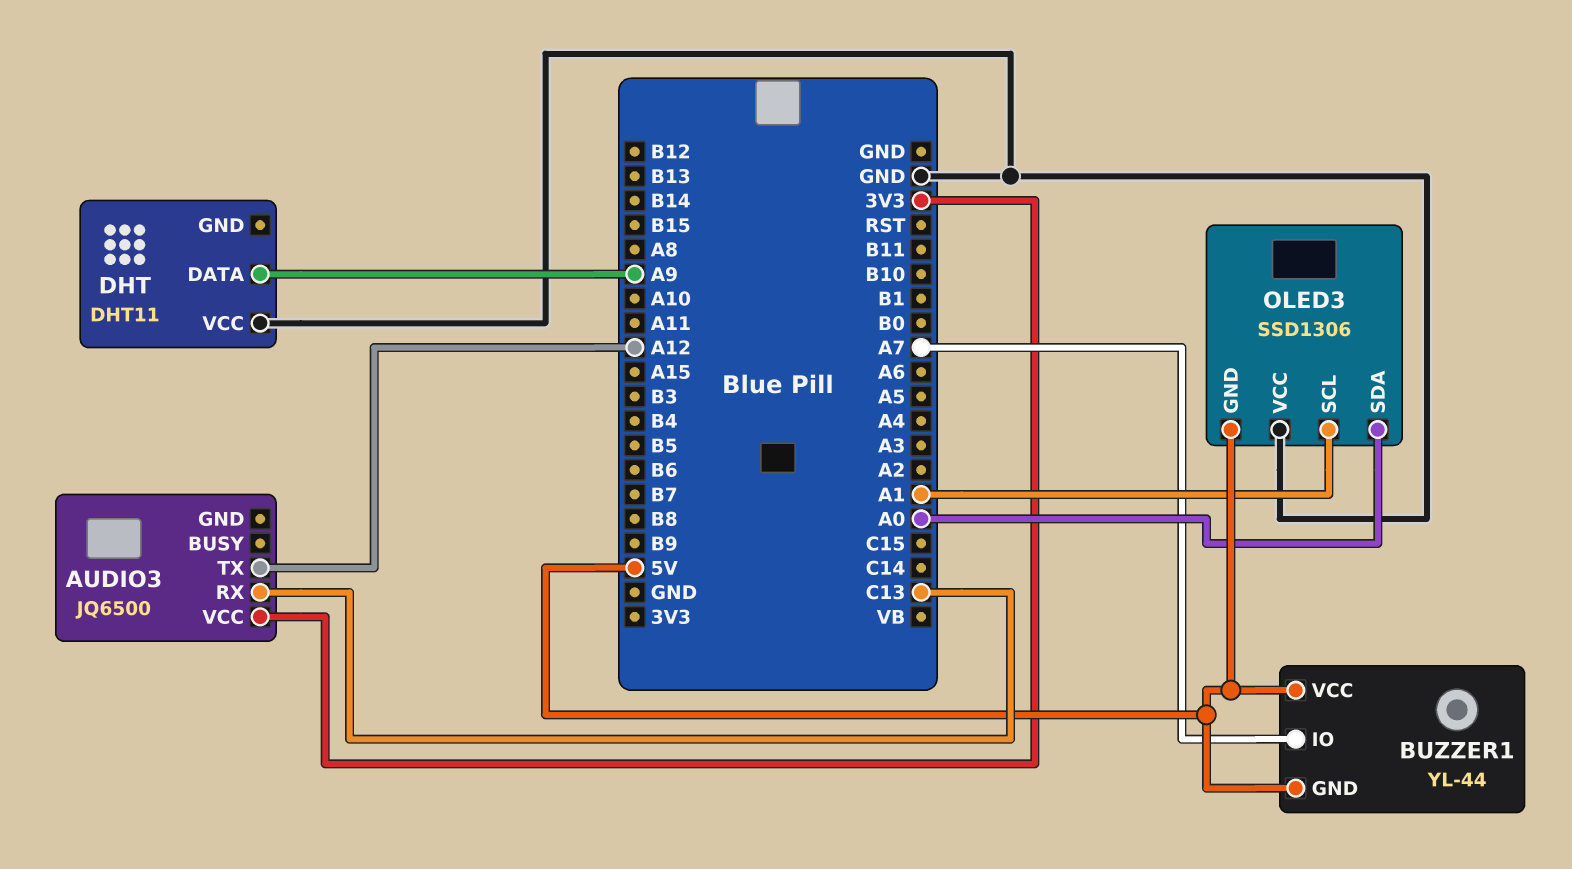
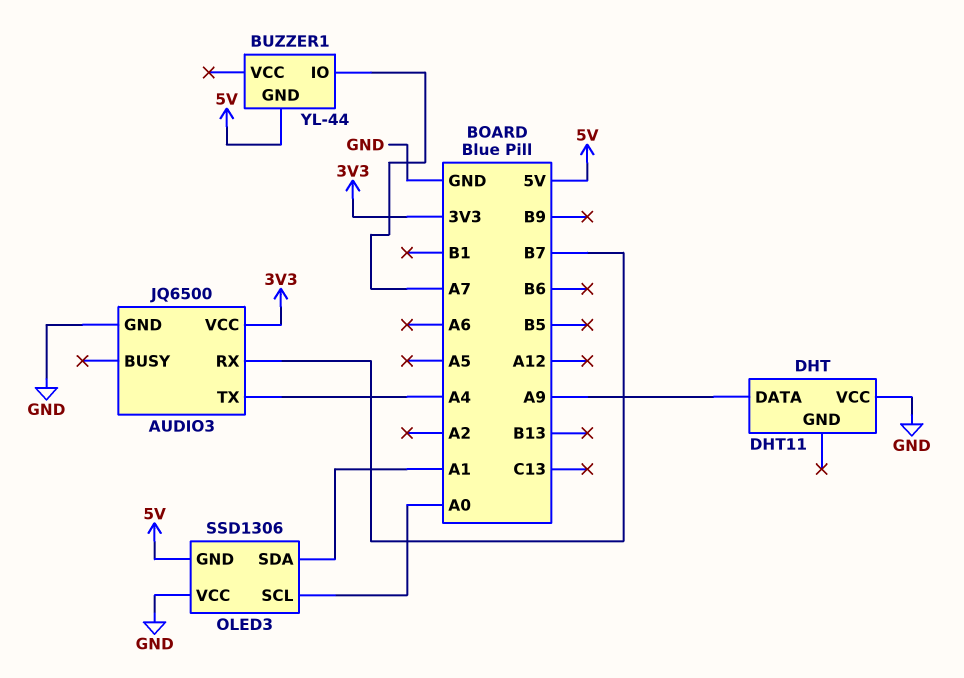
AUDIO3 pin GND: none -> GND
AUDIO3 pin RX: C13 -> B7
AUDIO3 pin TX: A12 -> A4
BUZZER1 pin VCC: 5V -> none
OLED3 pin SCL: A1 -> A0
OLED3 pin SDA: A0 -> A1

